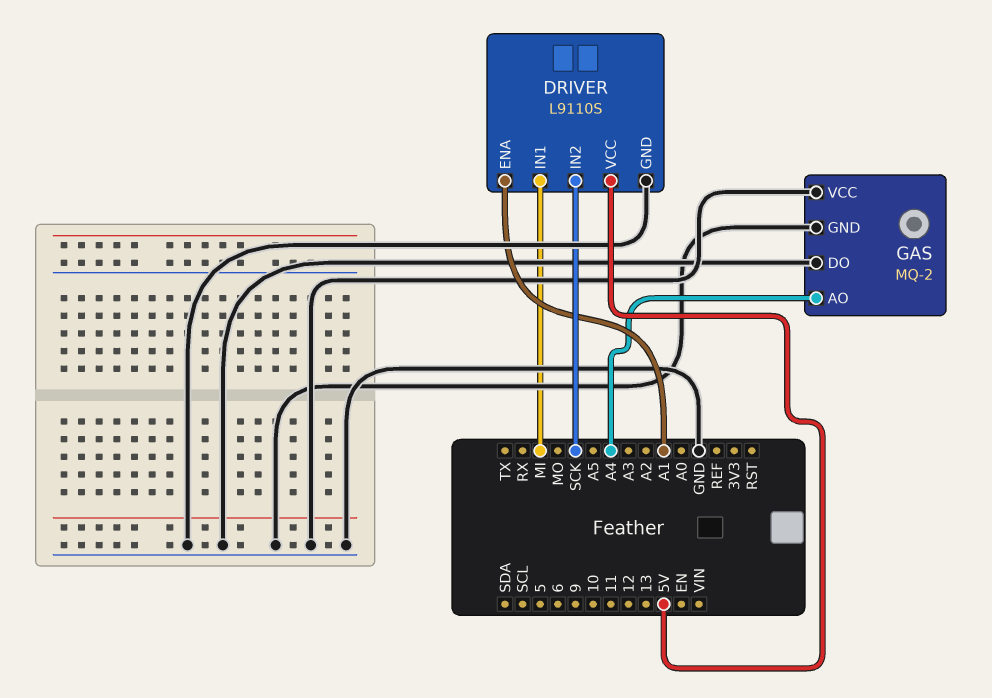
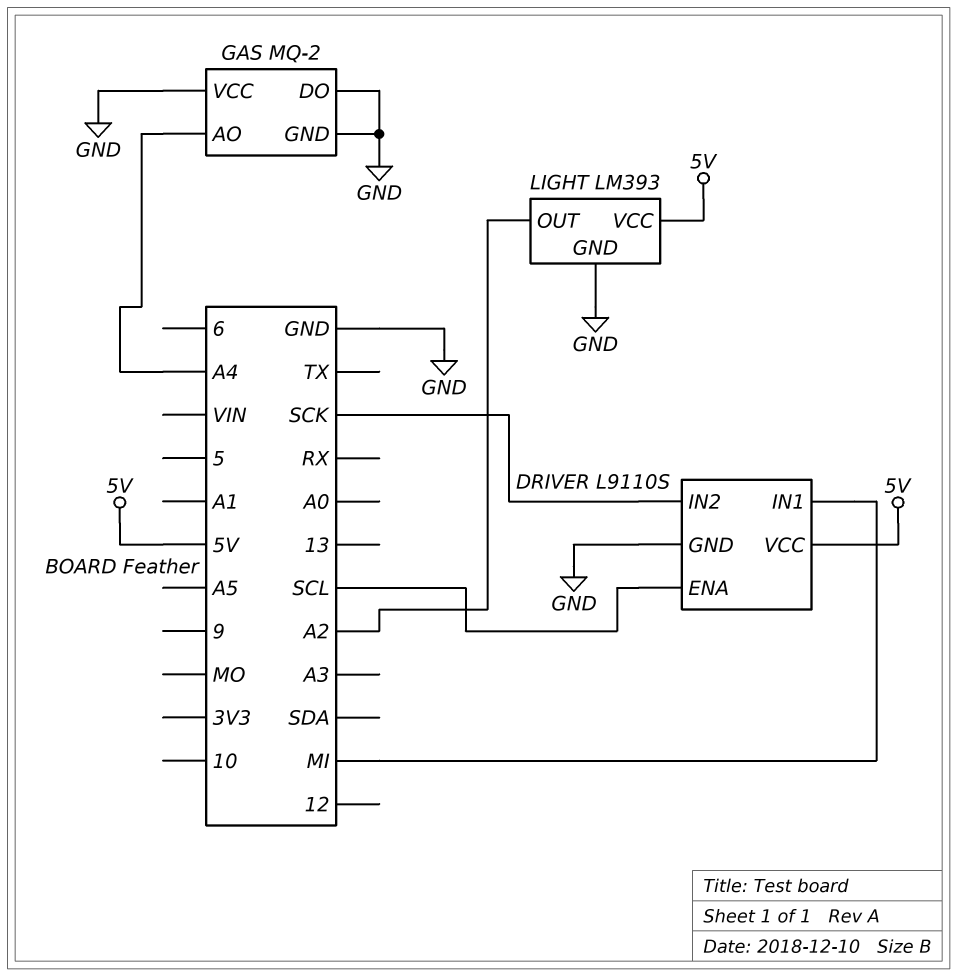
DRIVER pin ENA: A1 -> SCL
LIGHT: none -> LM393
LIGHT pin GND: none -> GND
LIGHT pin OUT: none -> A2
LIGHT pin VCC: none -> 5V

